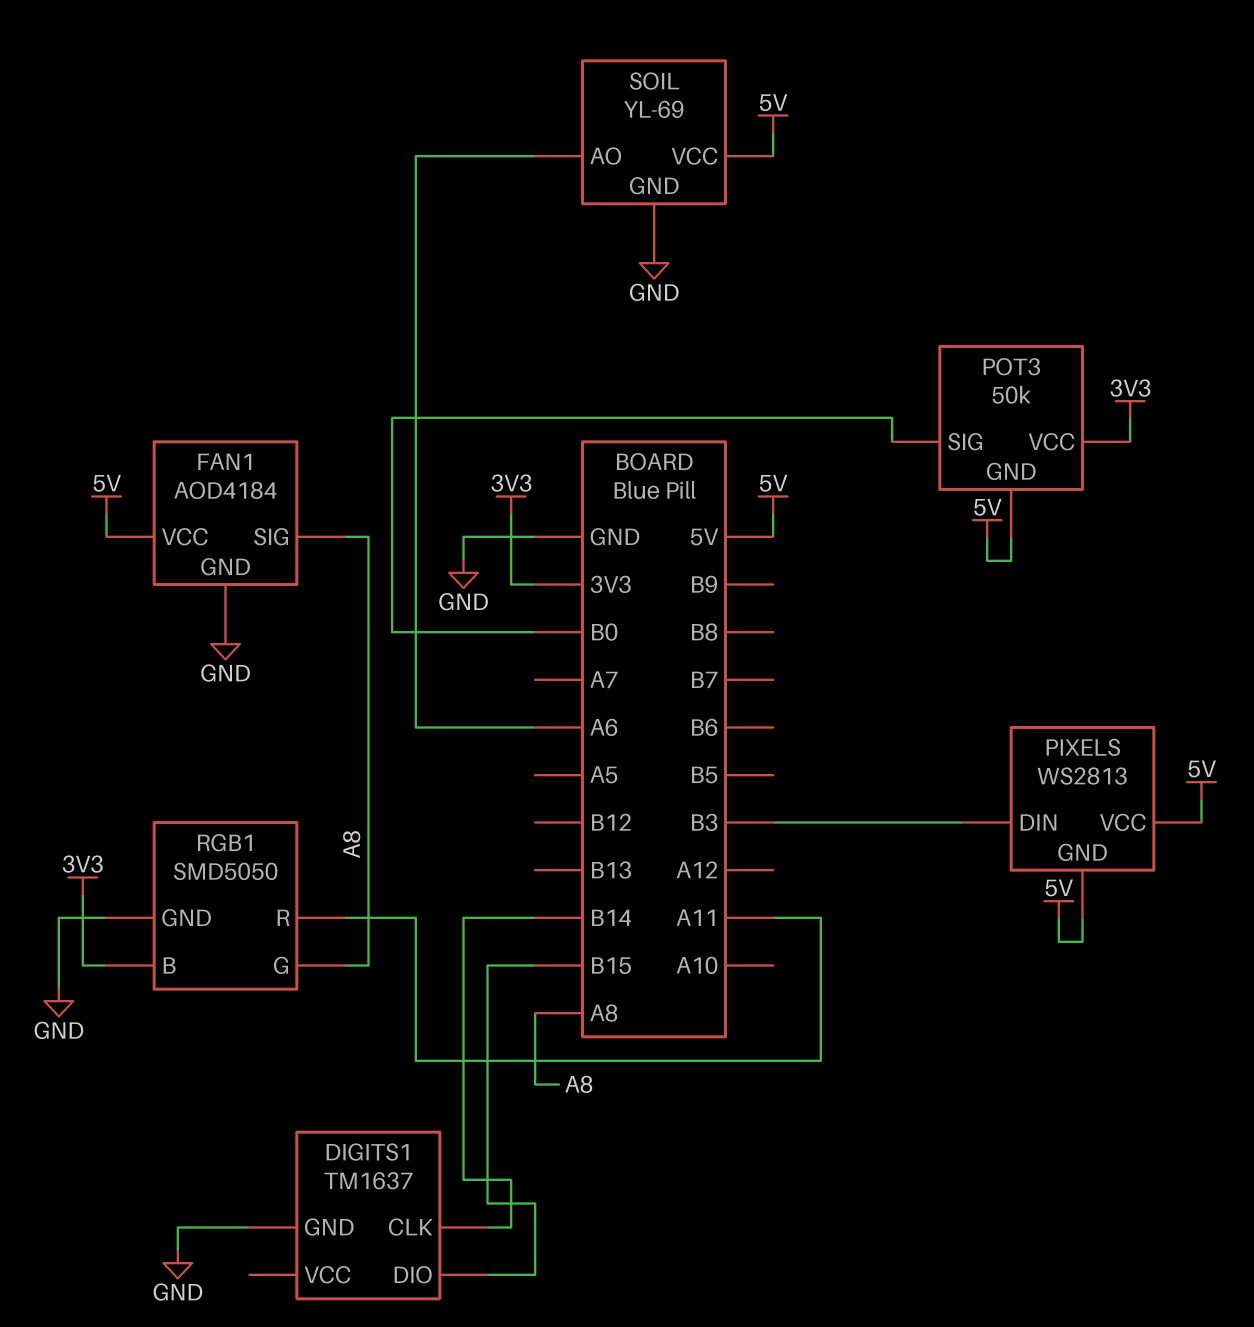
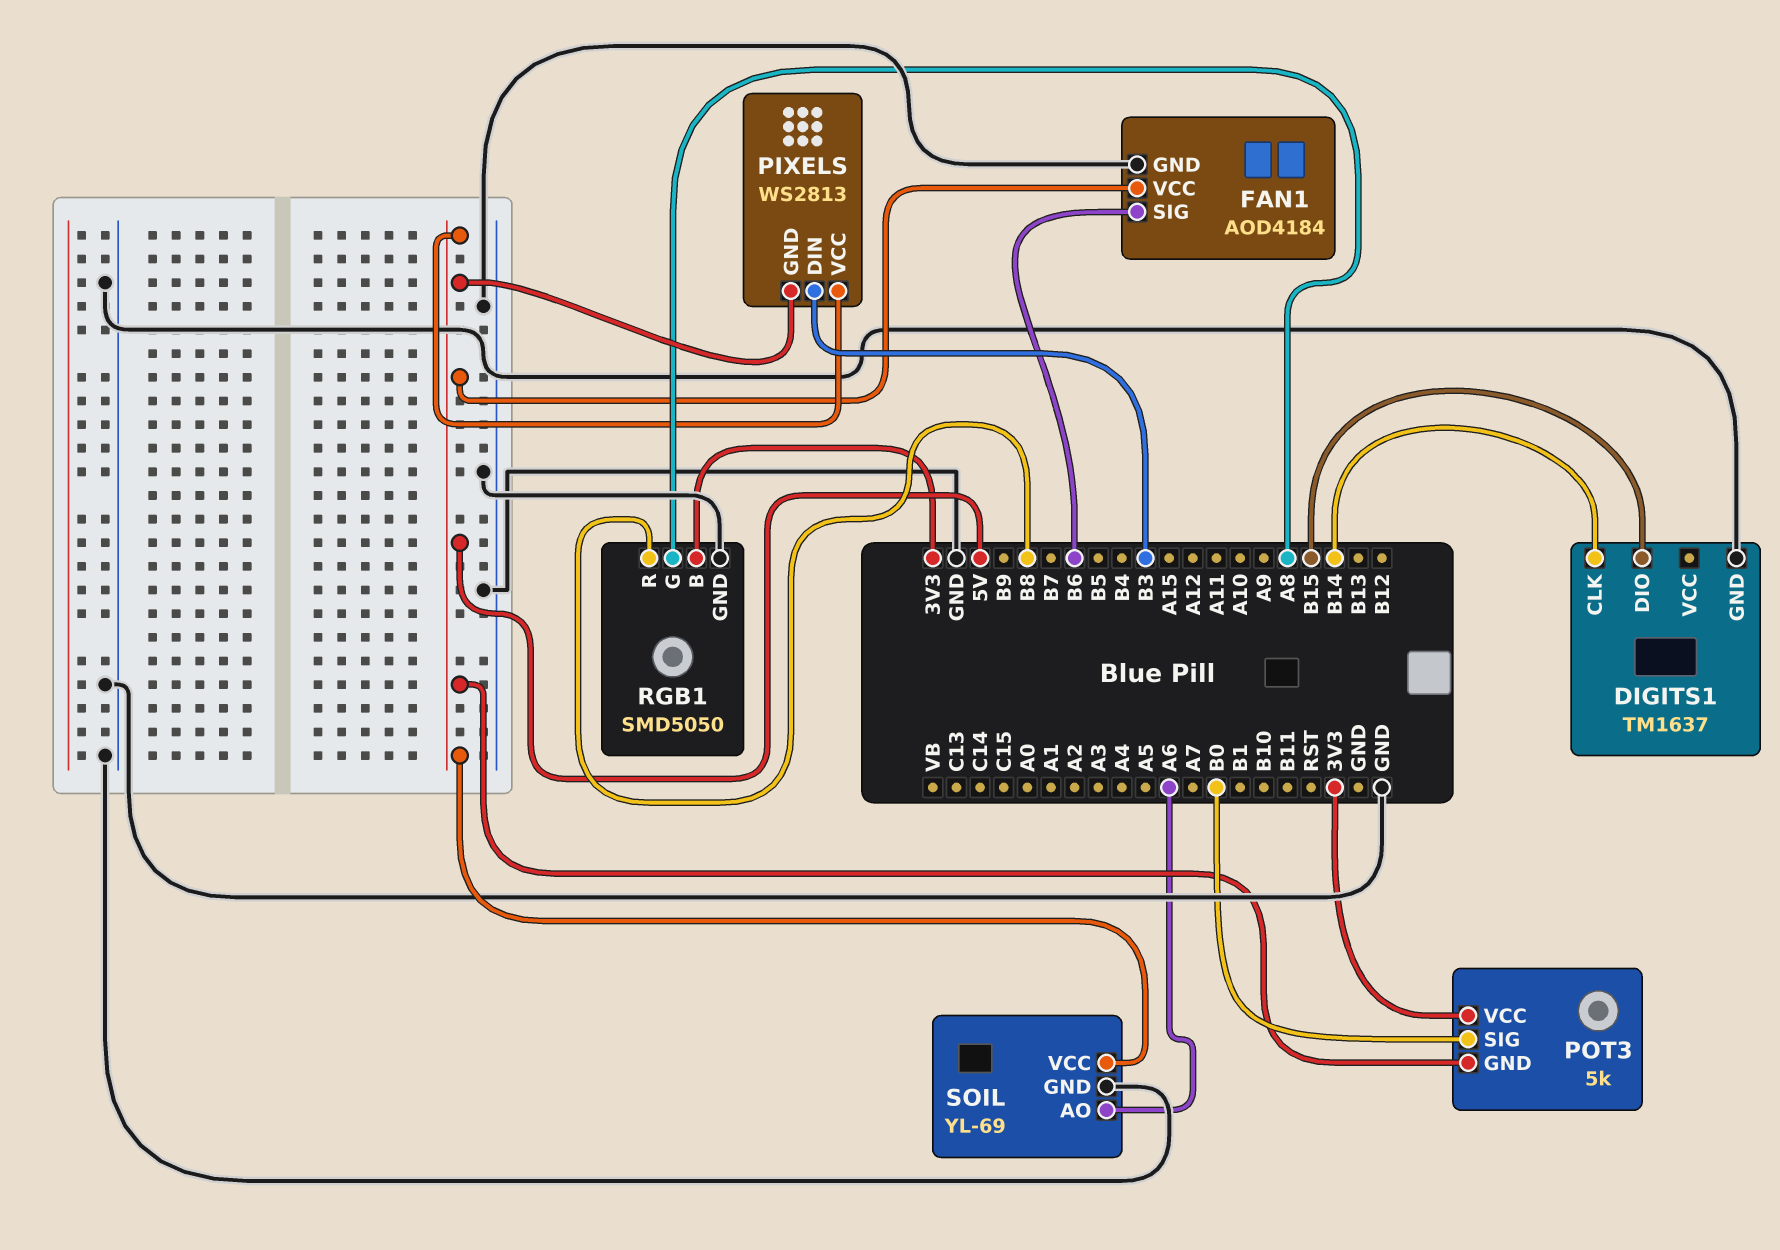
FAN1 pin SIG: A8 -> B6
POT3: 50k -> 5k
RGB1 pin R: A11 -> B8

